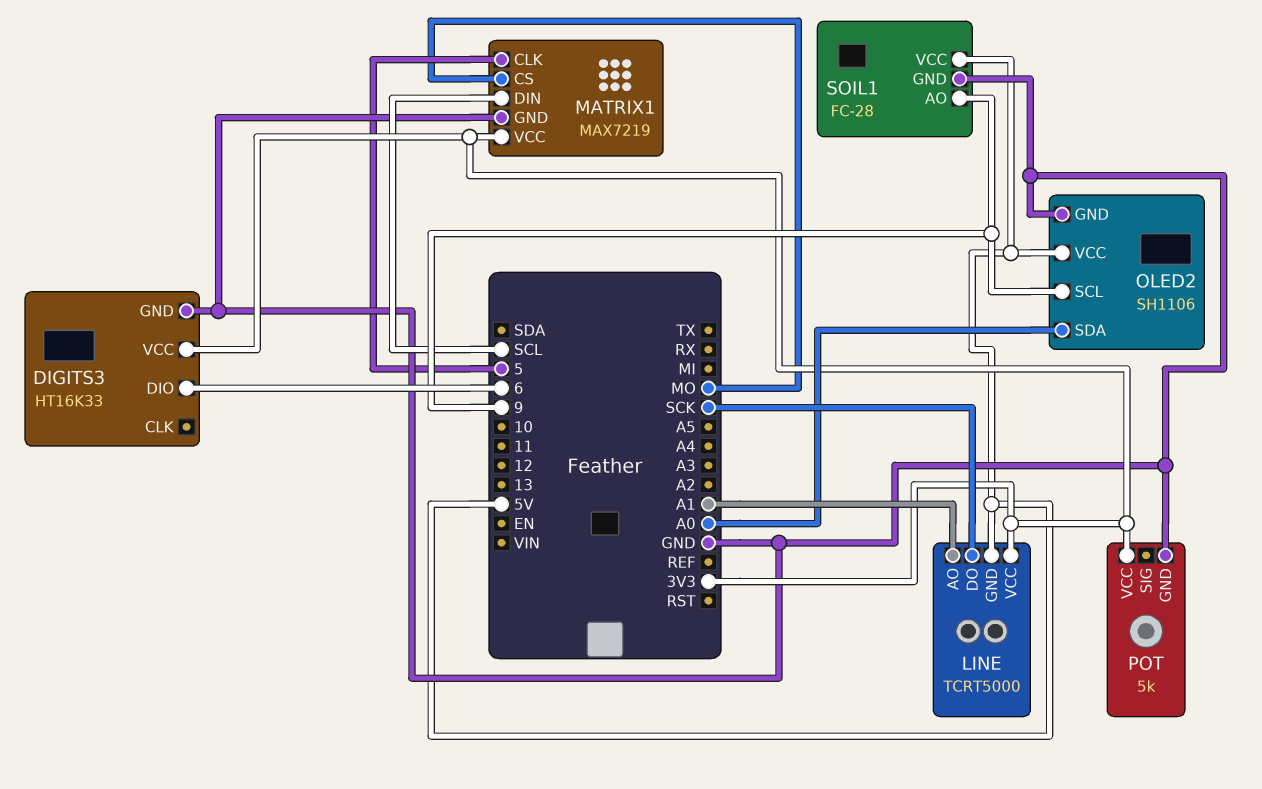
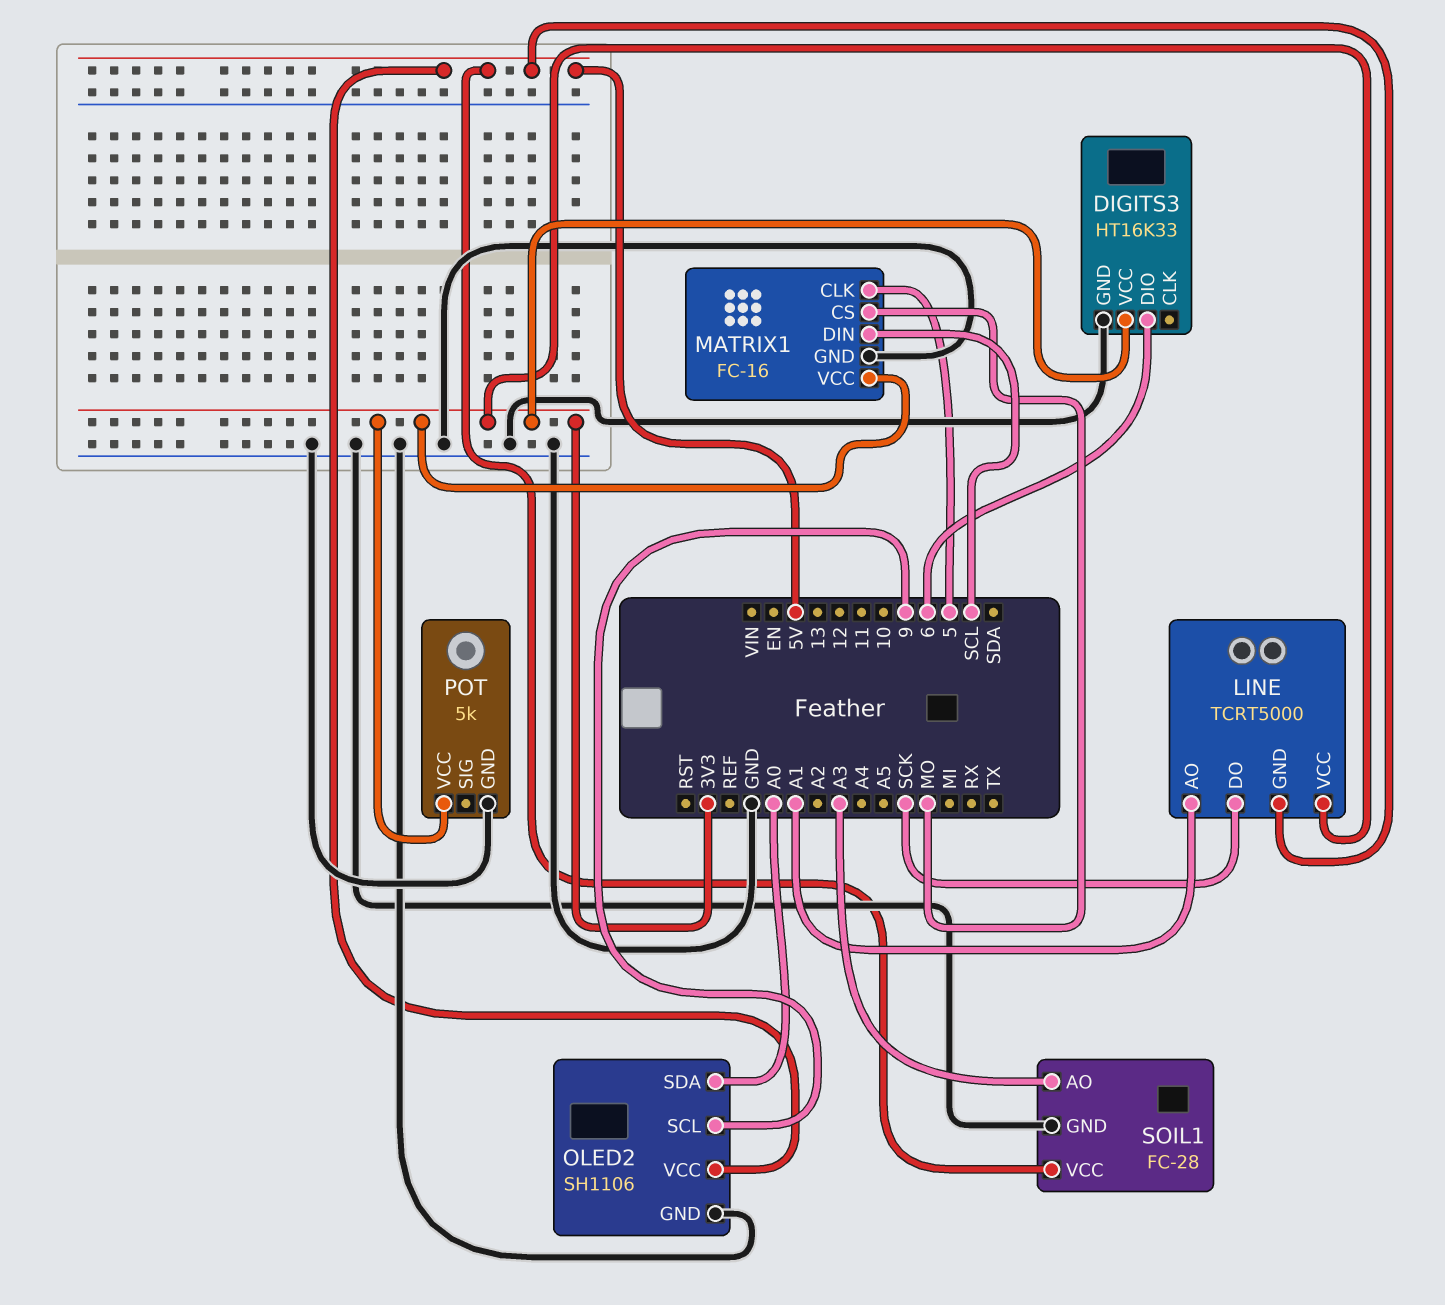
MATRIX1: MAX7219 -> FC-16
SOIL1 pin AO: 9 -> A3

